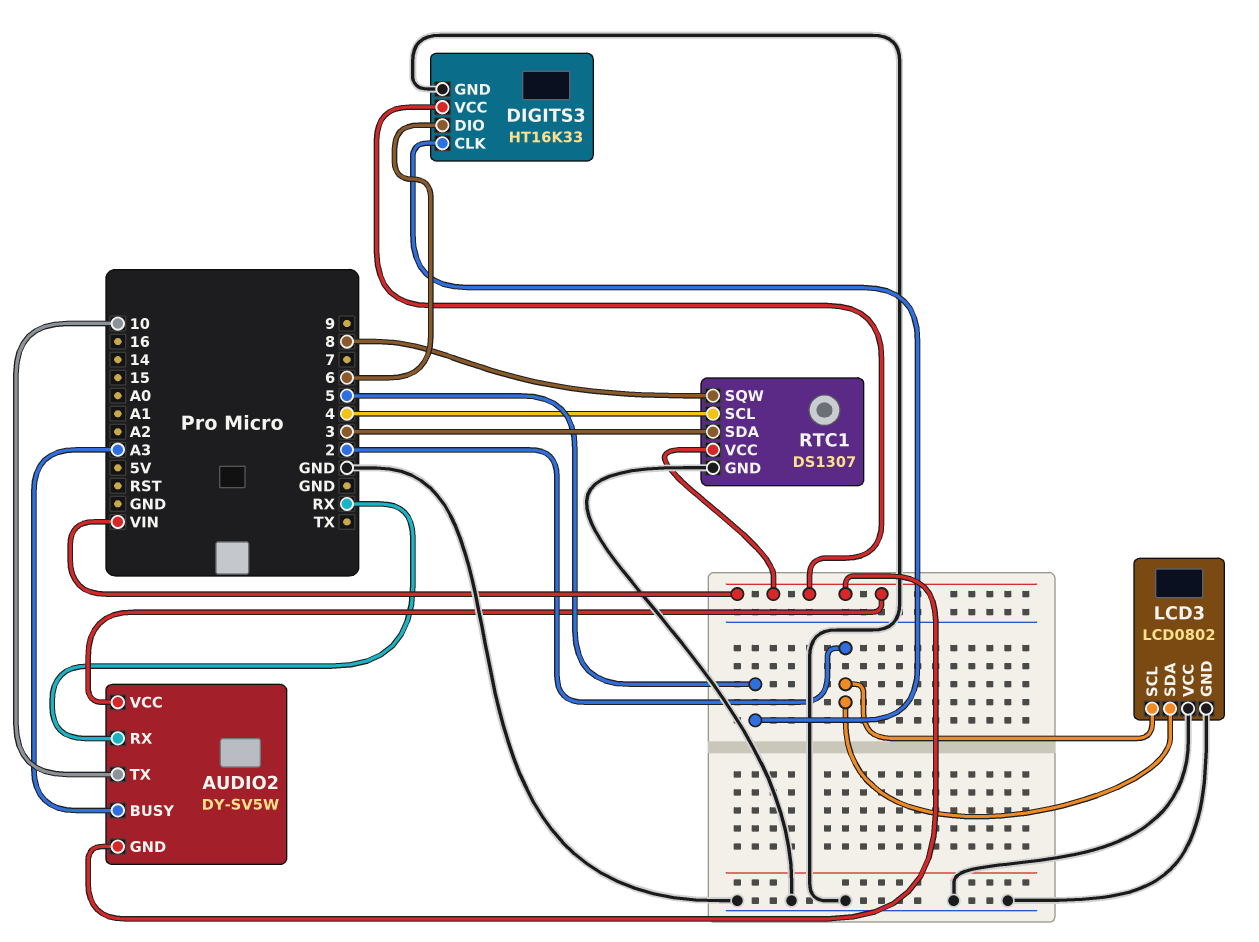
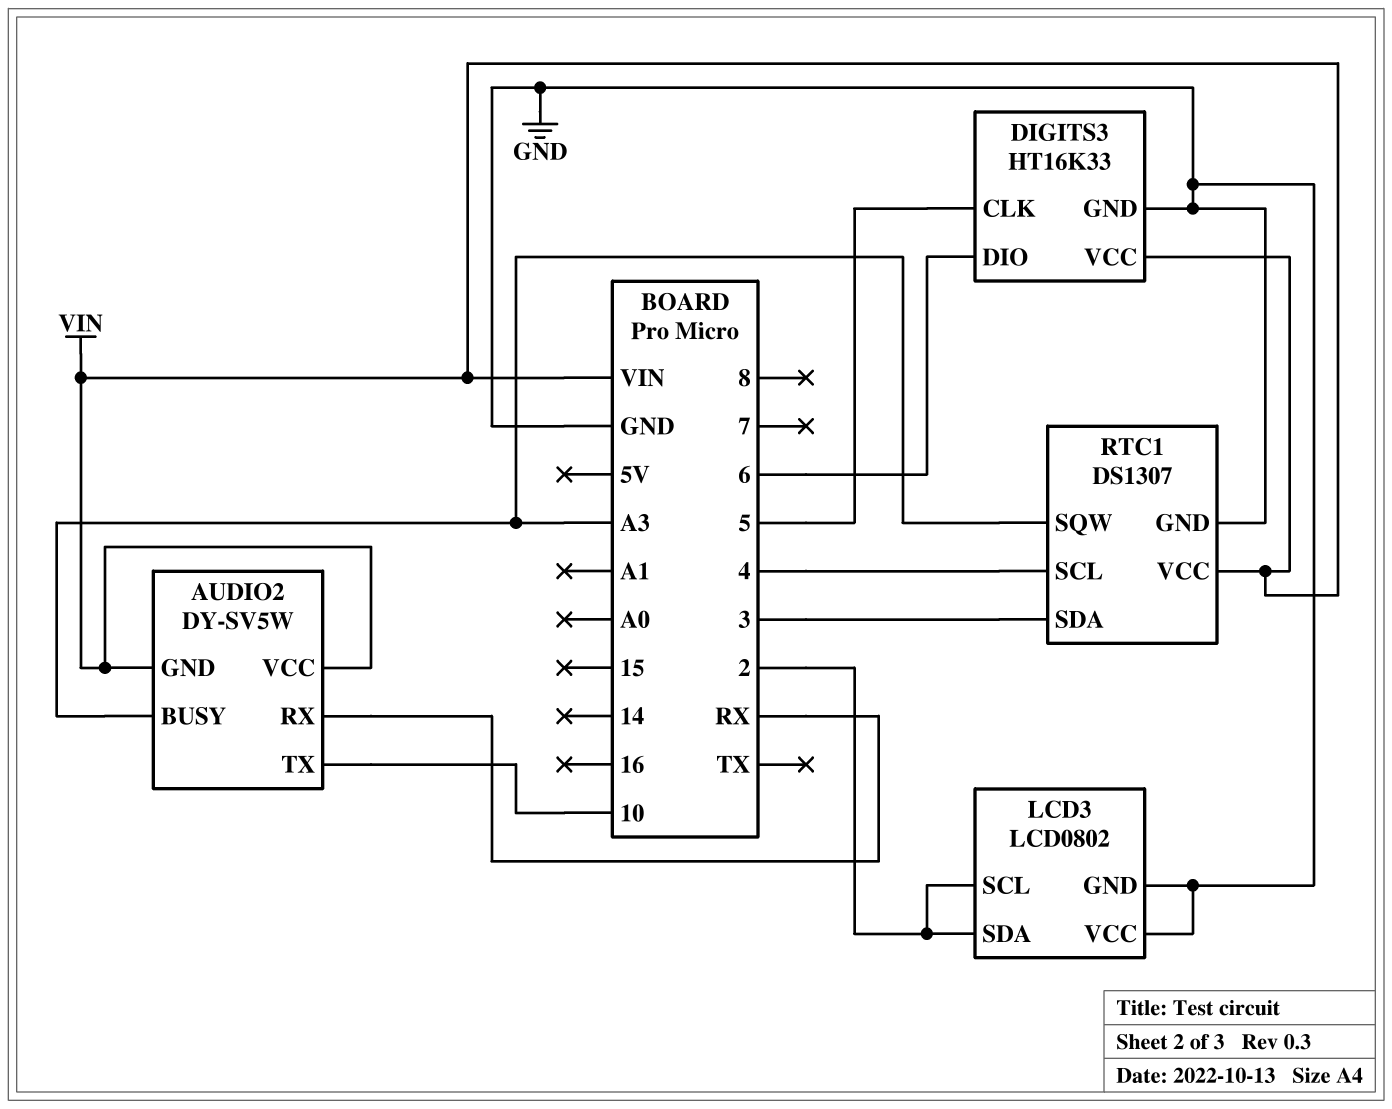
RTC1 pin SQW: 8 -> A3

